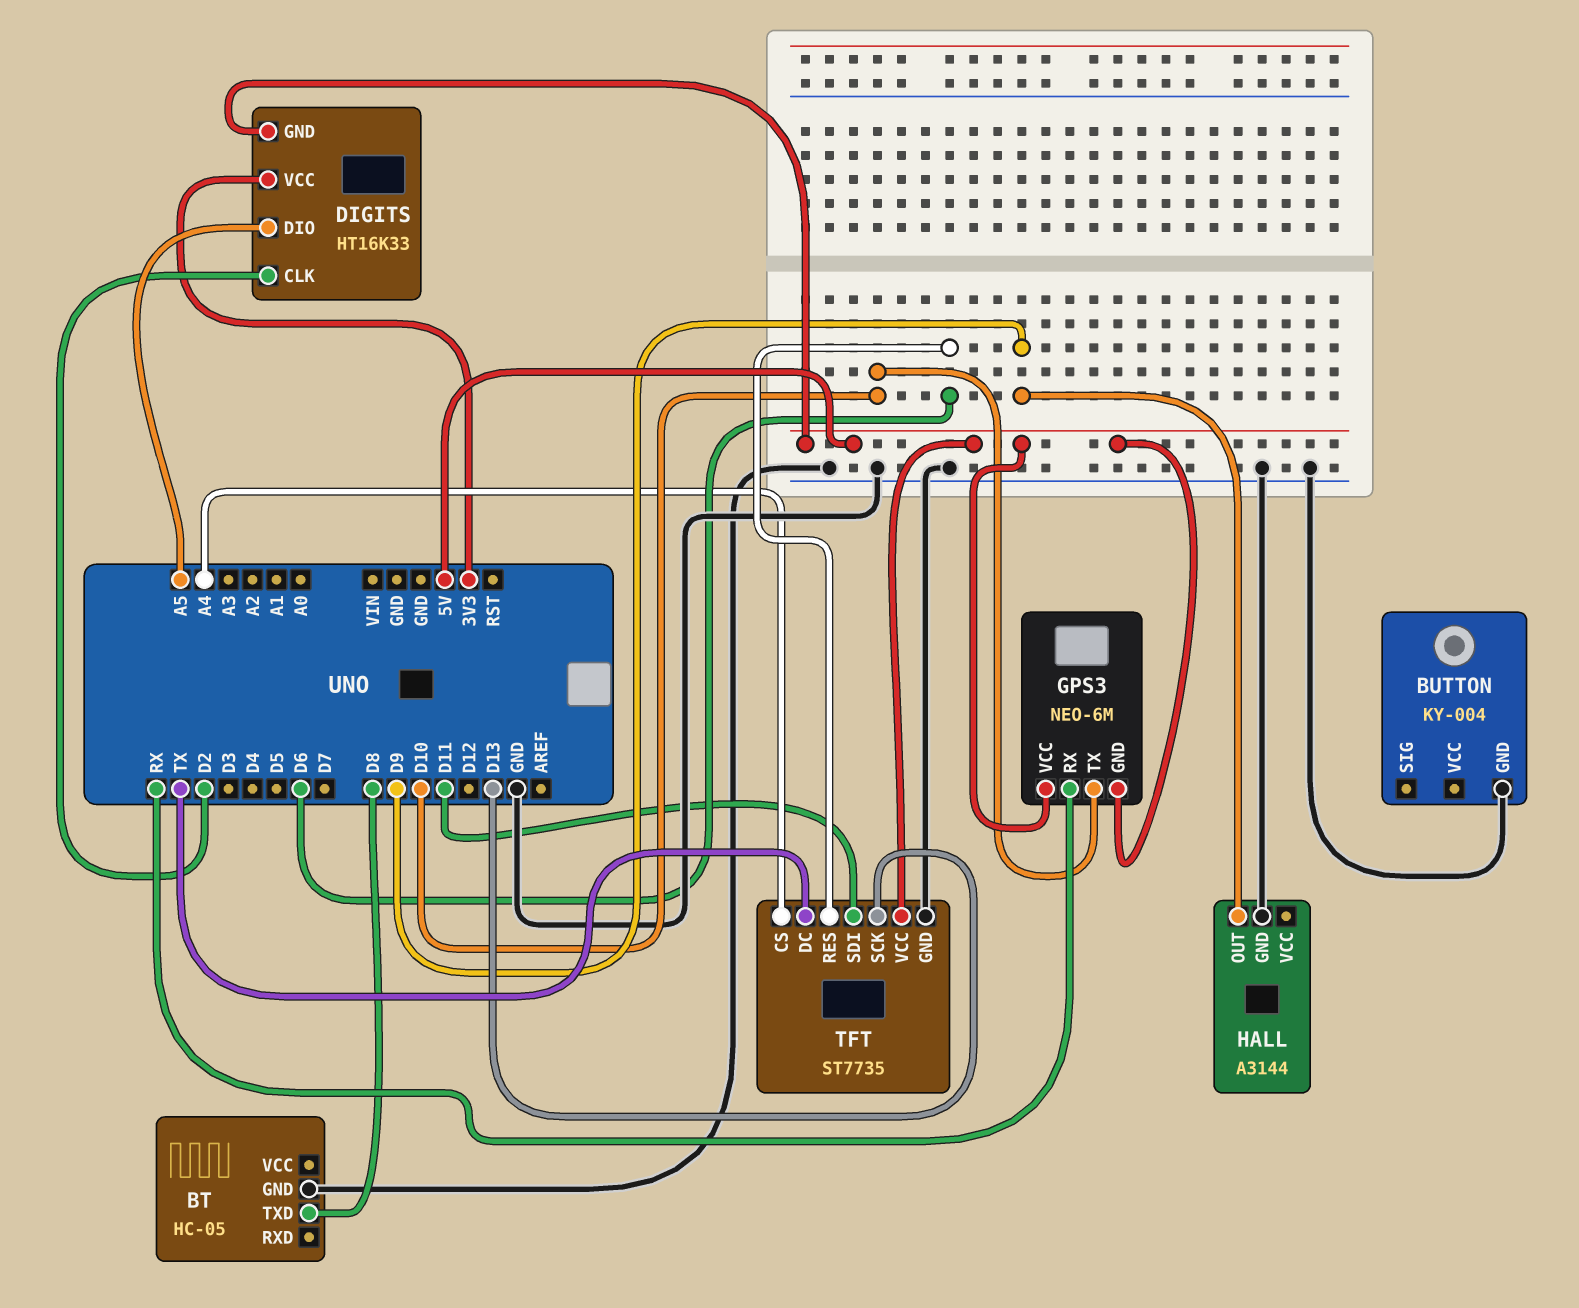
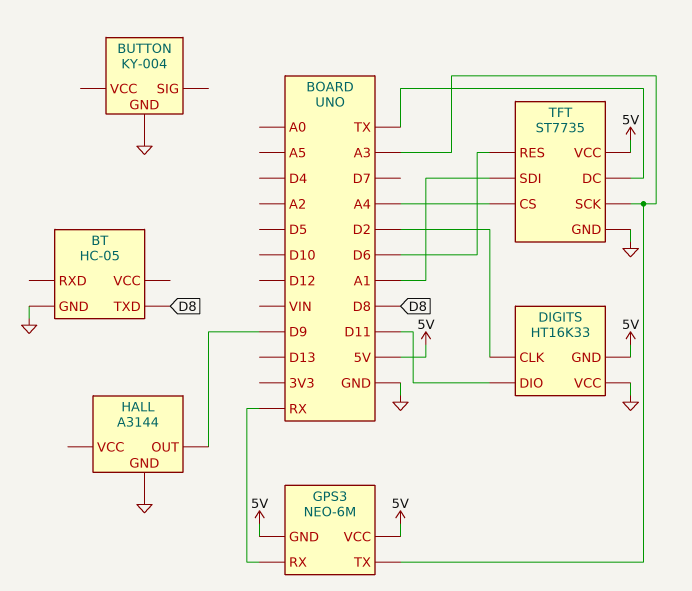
DIGITS pin DIO: A5 -> D11
DIGITS pin VCC: 3V3 -> GND
GPS3 pin TX: D10 -> A3
TFT pin SCK: D13 -> A3
TFT pin SDI: D11 -> A1

